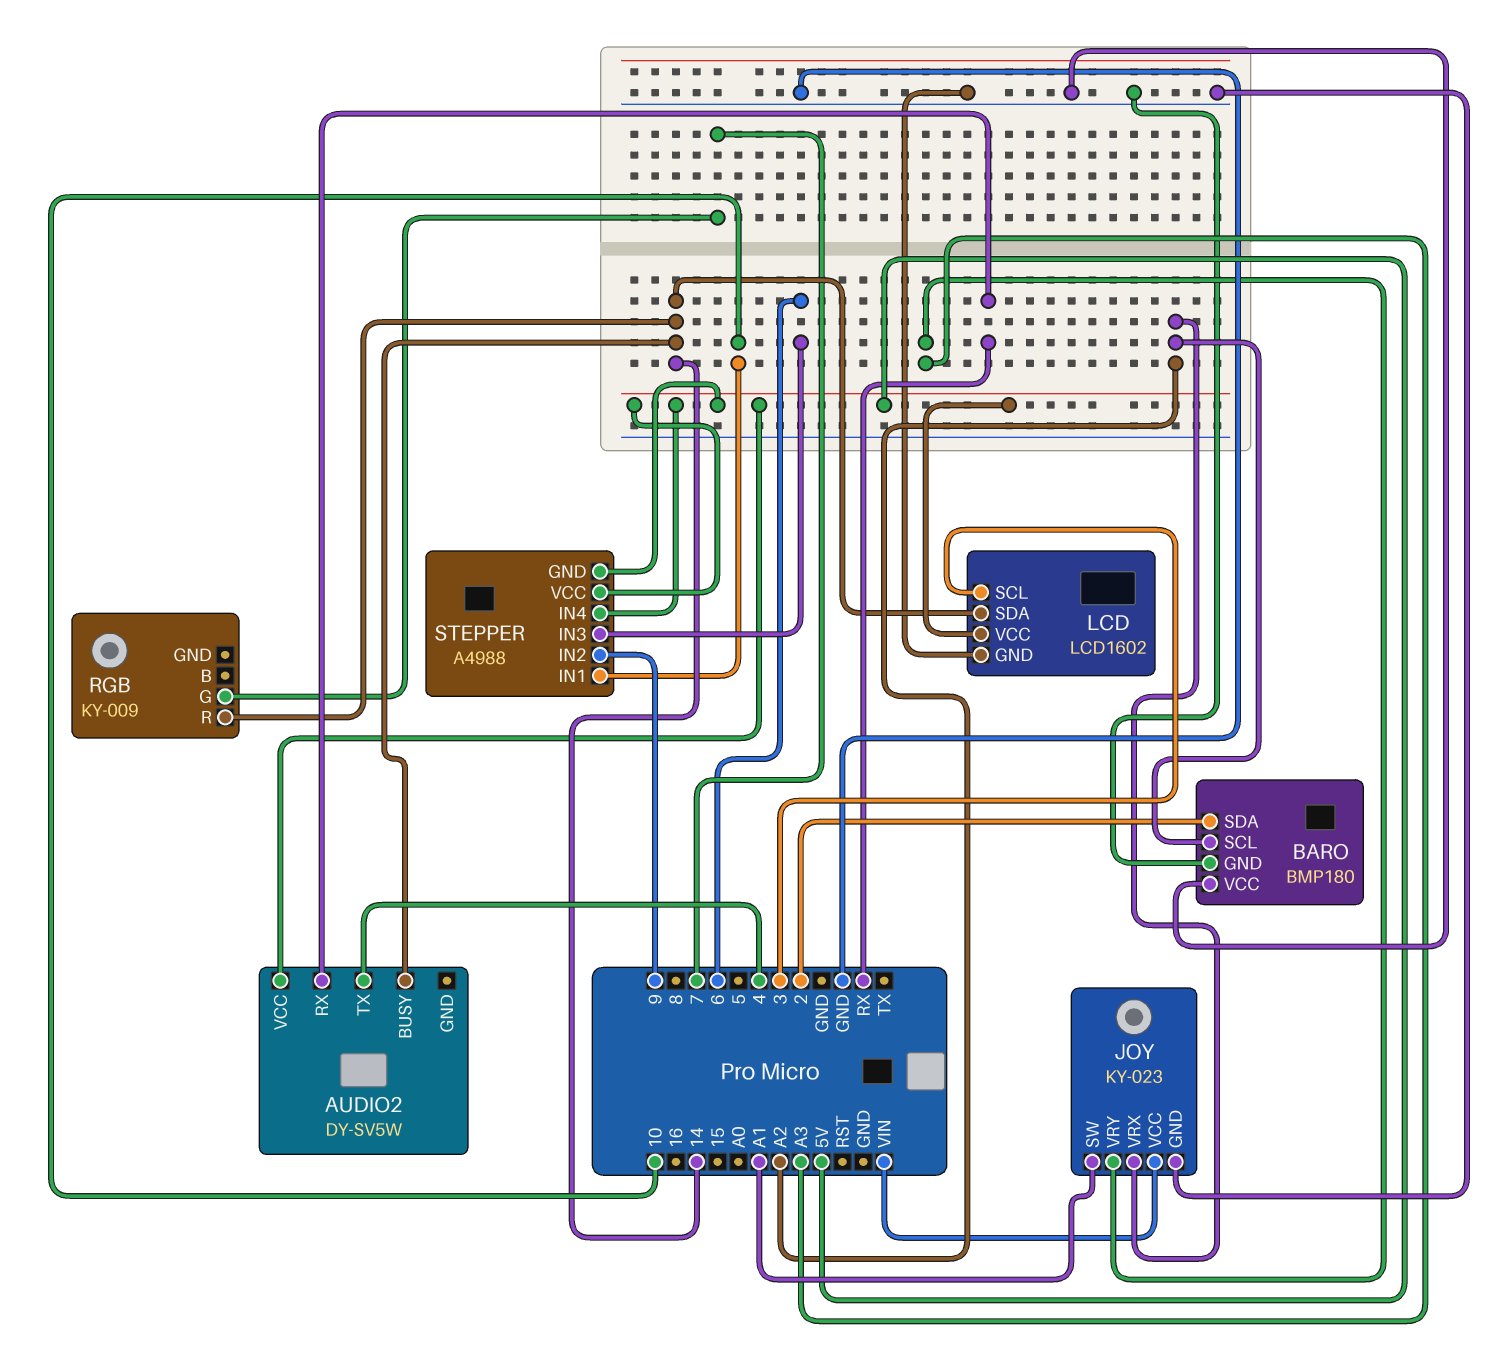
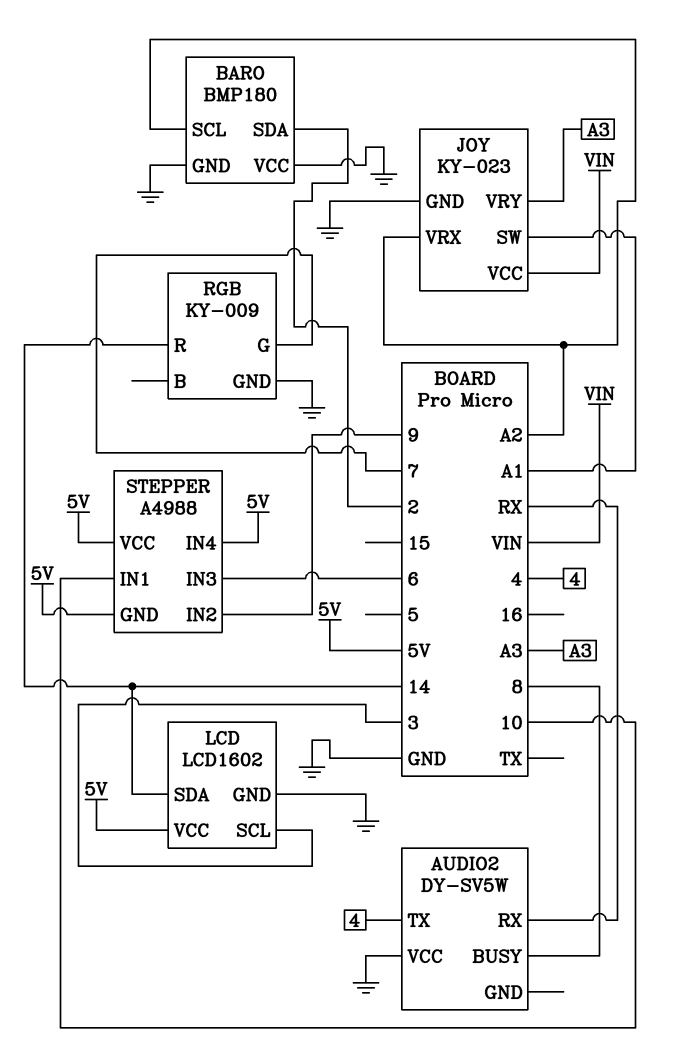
AUDIO2 pin BUSY: 14 -> 8
AUDIO2 pin VCC: 5V -> GND
RGB pin GND: none -> GND

